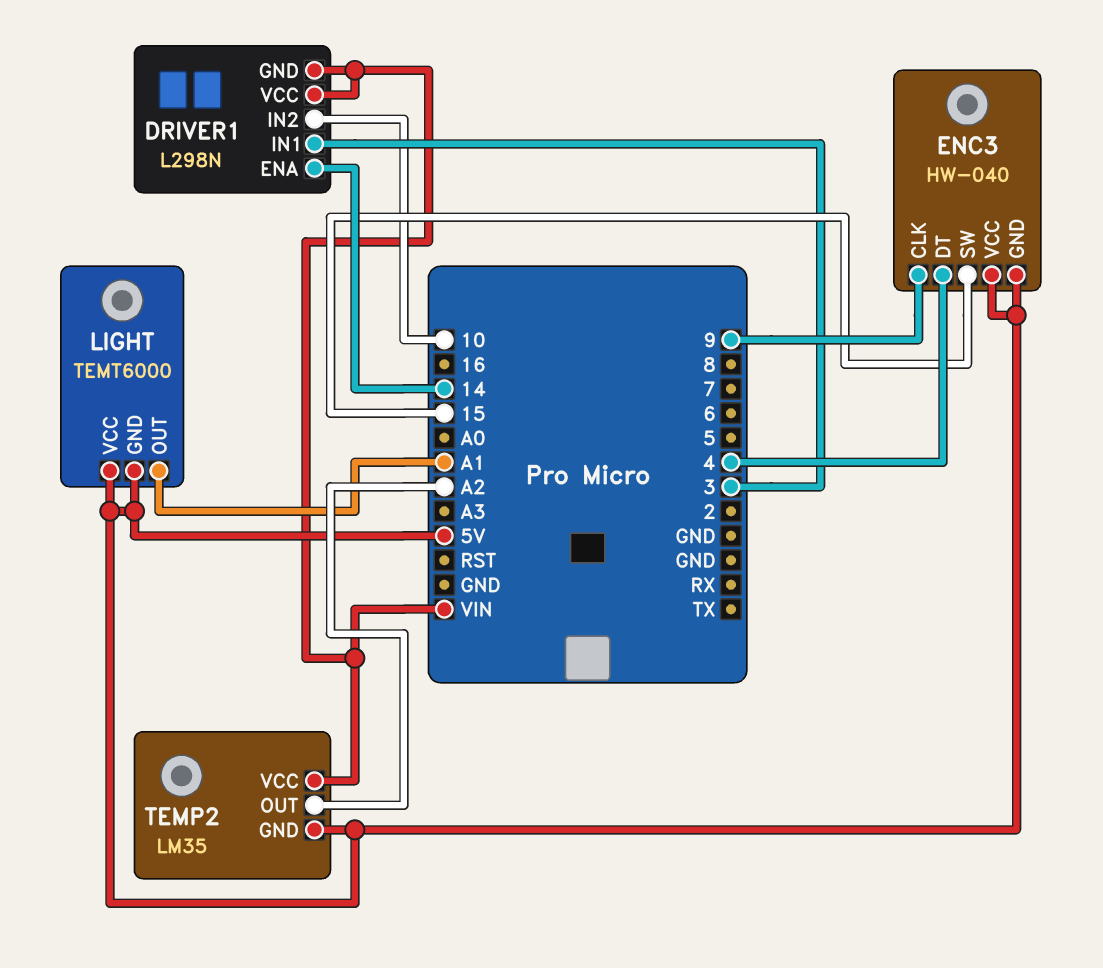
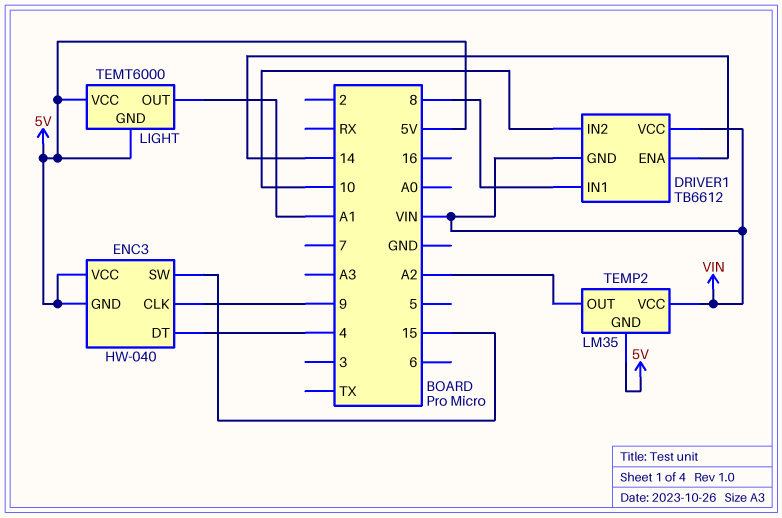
DRIVER1: L298N -> TB6612
DRIVER1 pin IN1: 3 -> 8

